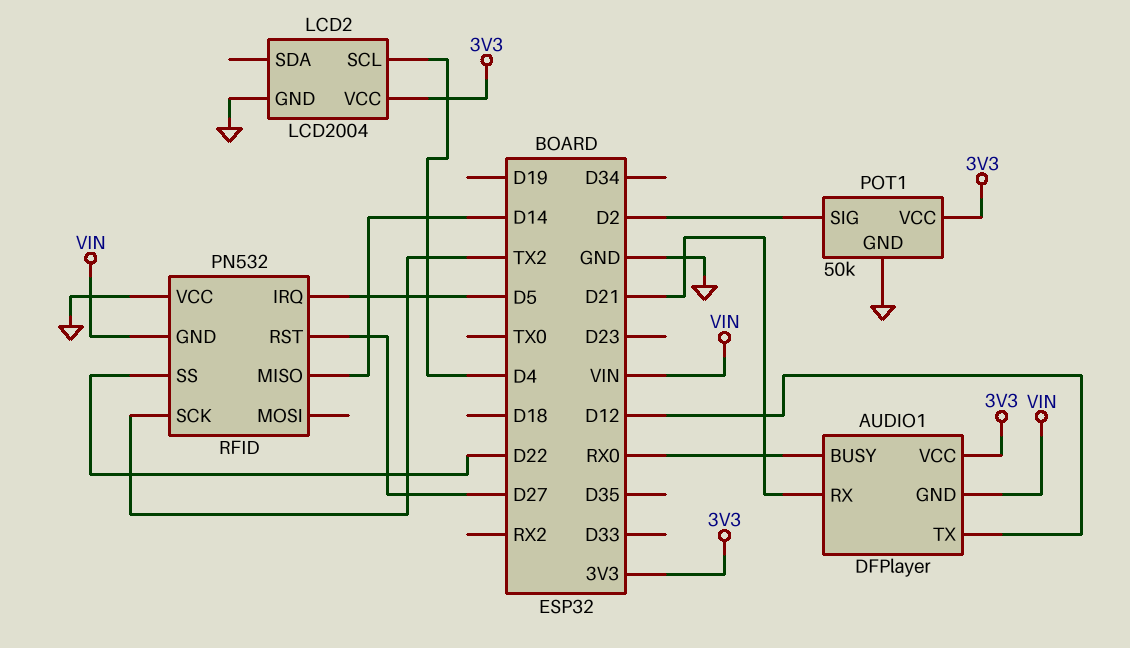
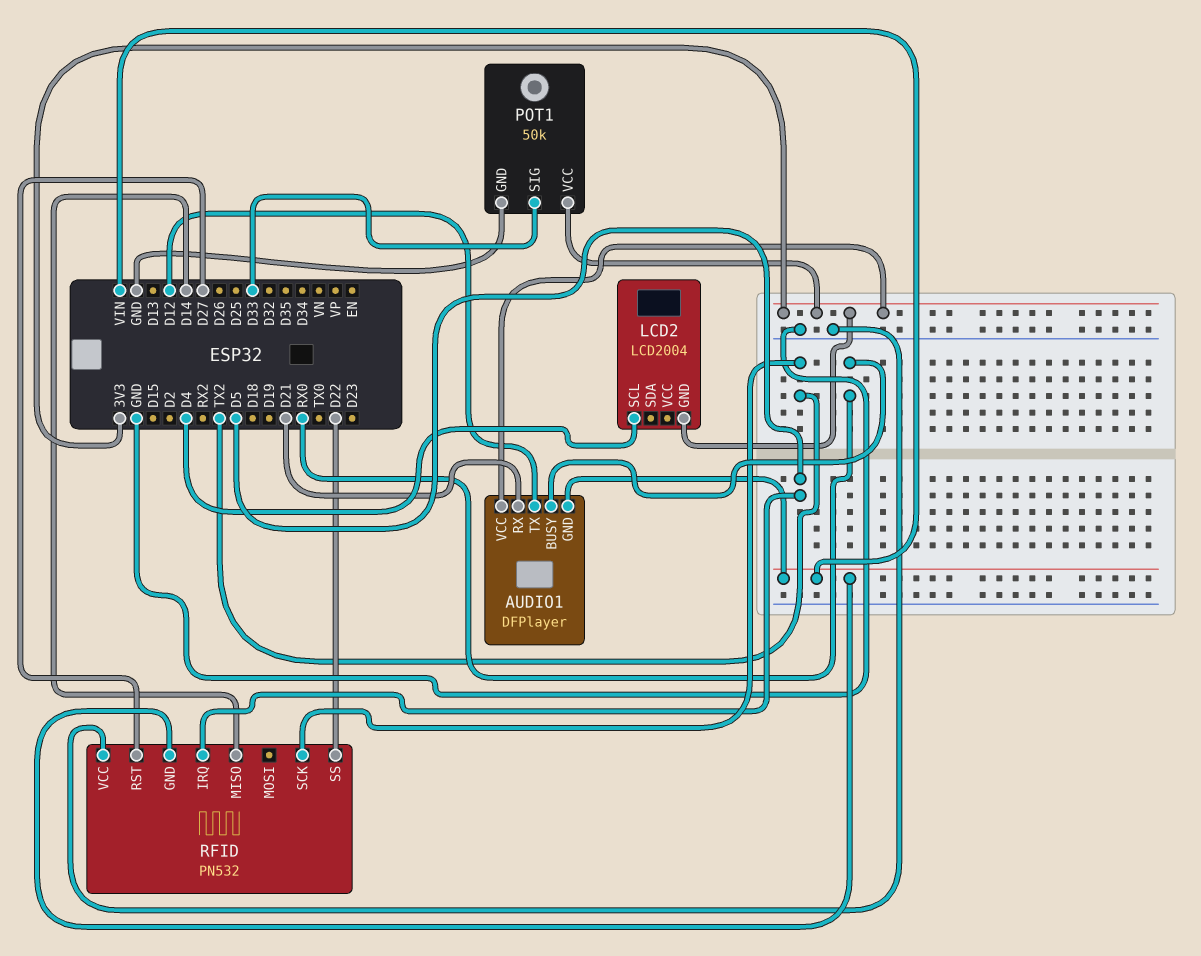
LCD2 pin GND: GND -> 3V3
LCD2 pin VCC: 3V3 -> none
POT1 pin SIG: D2 -> D33

